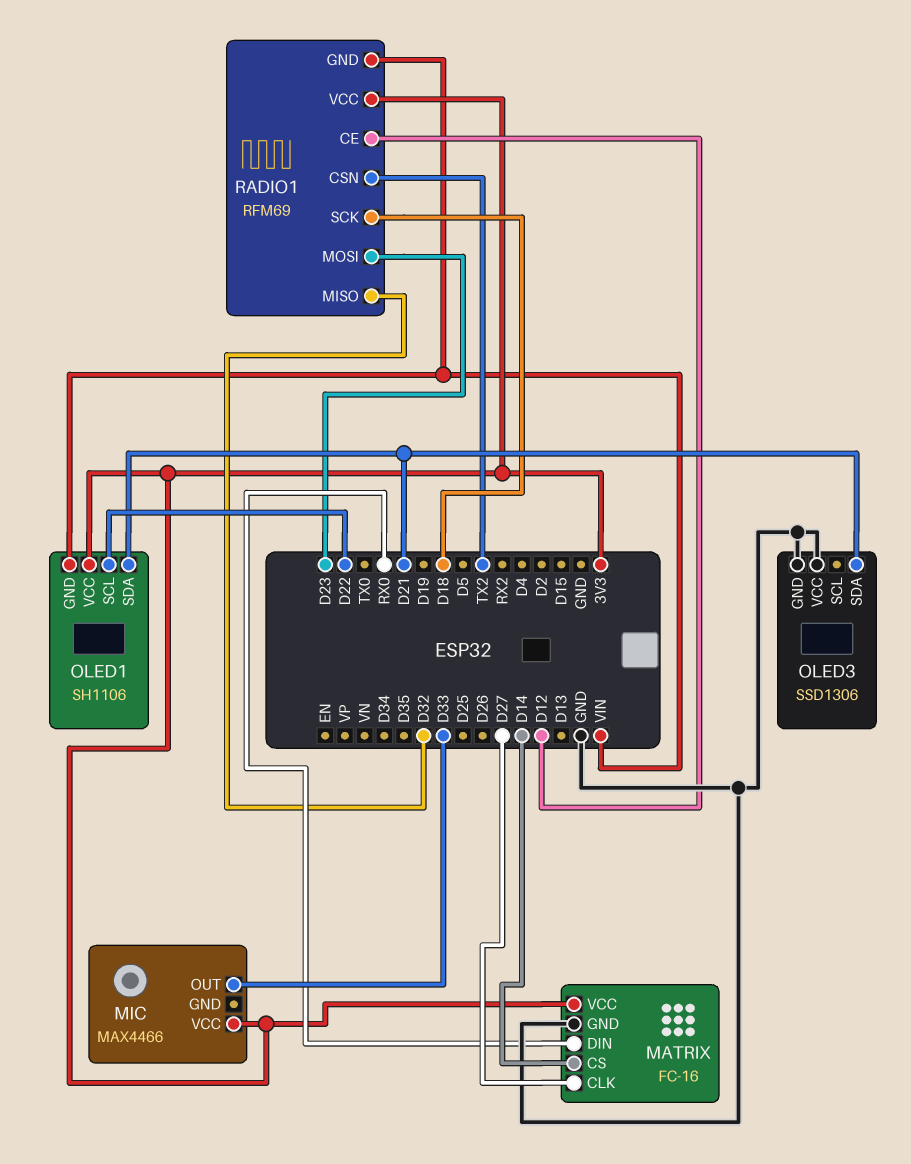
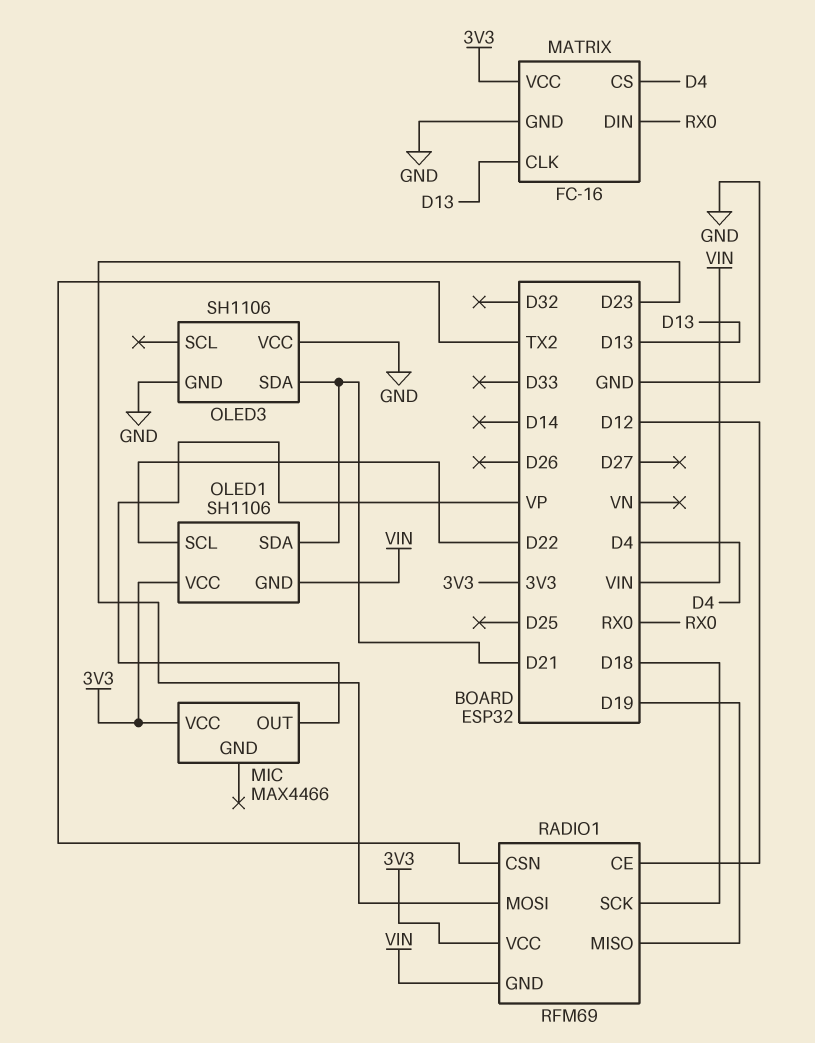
MATRIX pin CLK: D27 -> D13
MATRIX pin CS: D14 -> D4
MIC pin OUT: D33 -> VP
OLED3: SSD1306 -> SH1106
RADIO1 pin MISO: D32 -> D19

